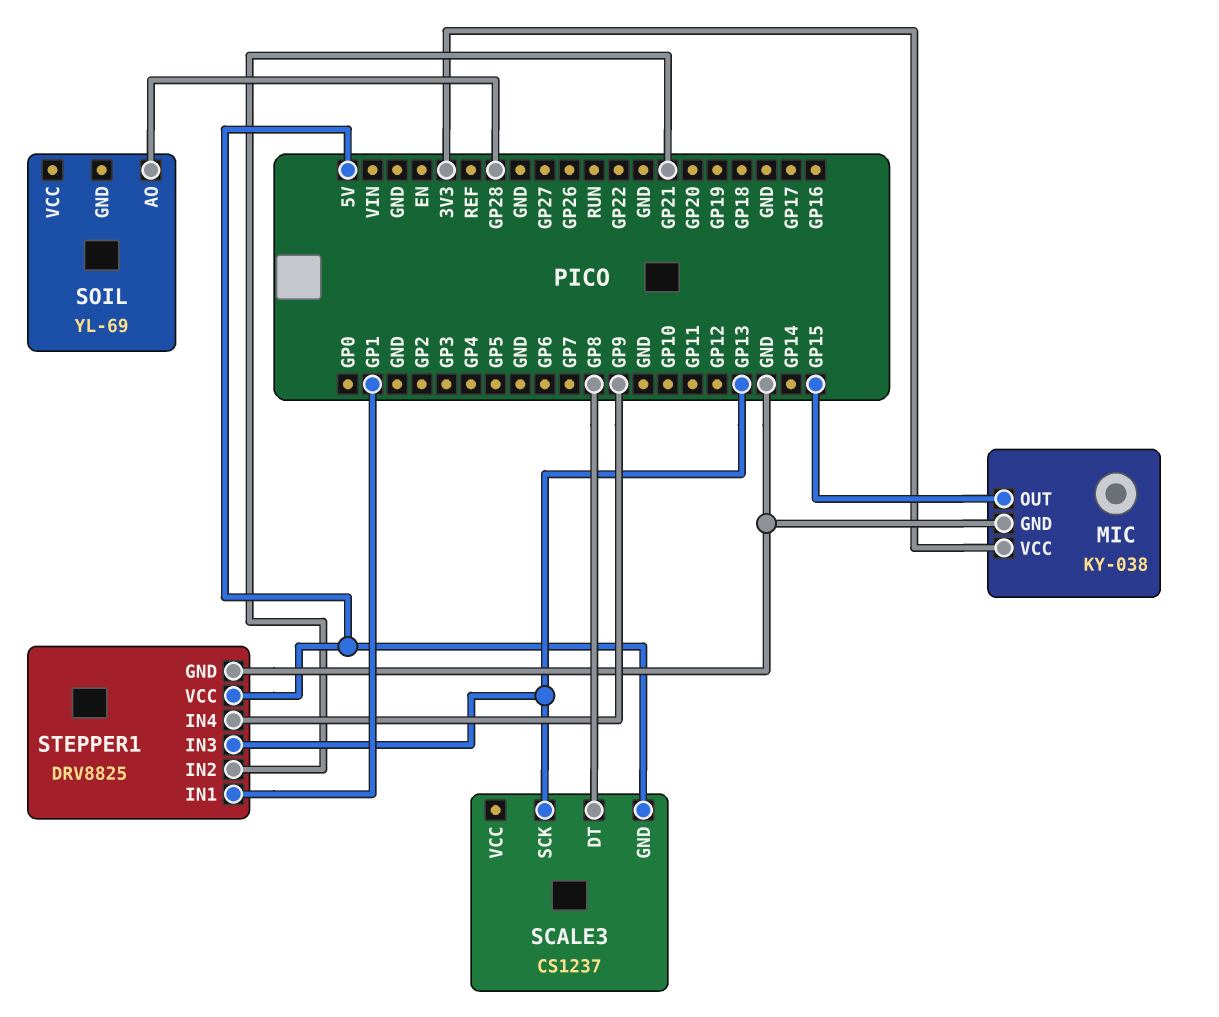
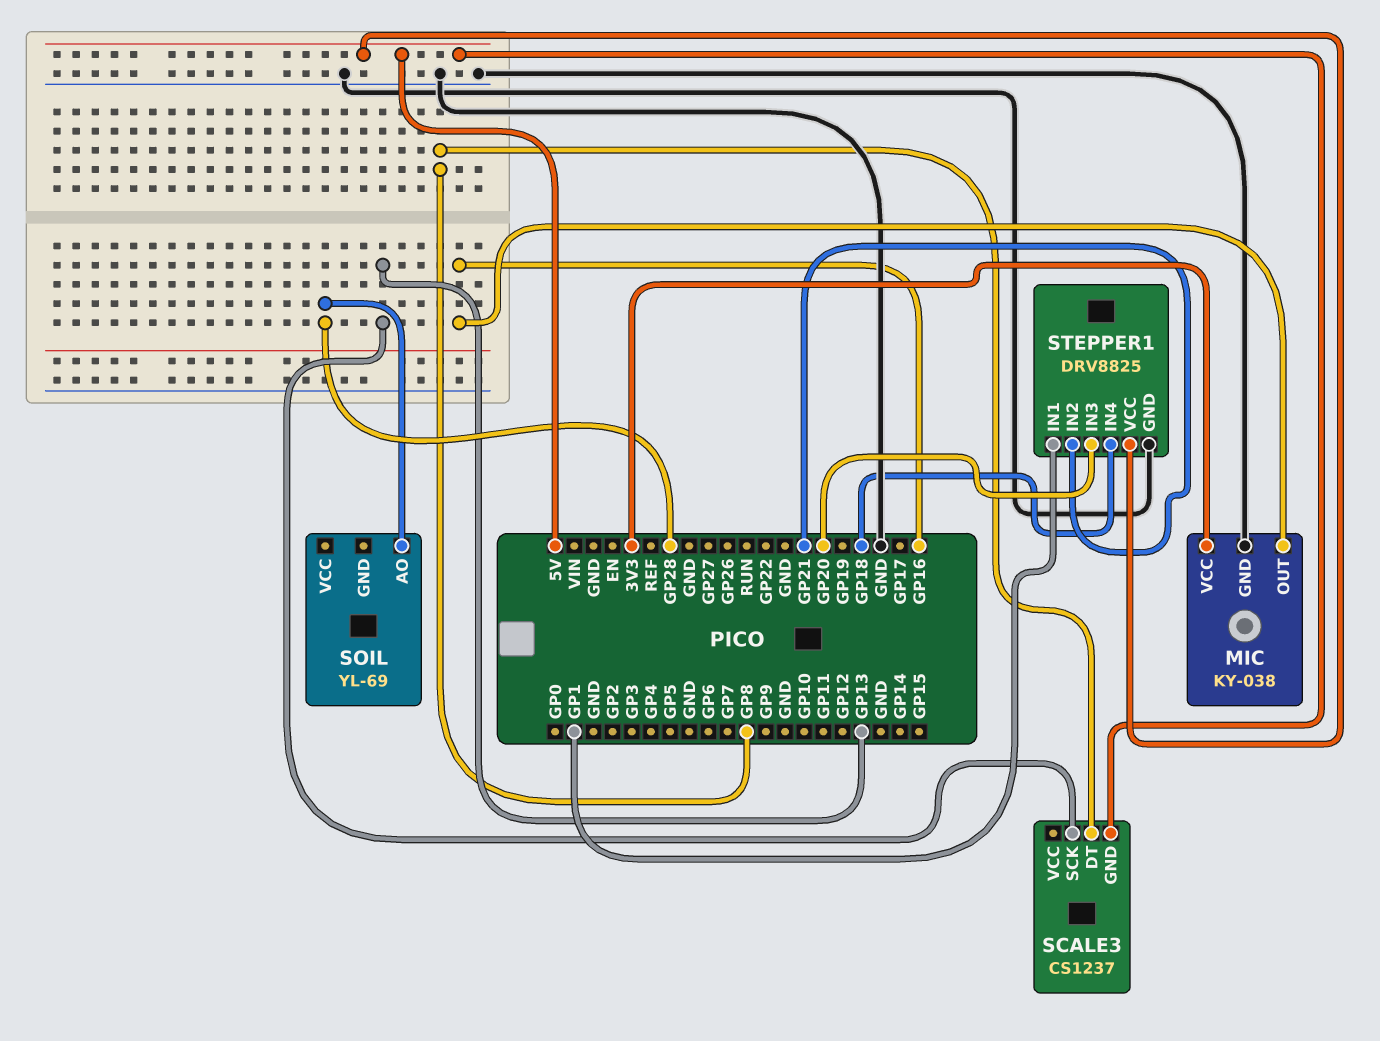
MIC pin OUT: GP15 -> GP16
STEPPER1 pin IN3: GP13 -> GP20
STEPPER1 pin IN4: GP9 -> GP18

